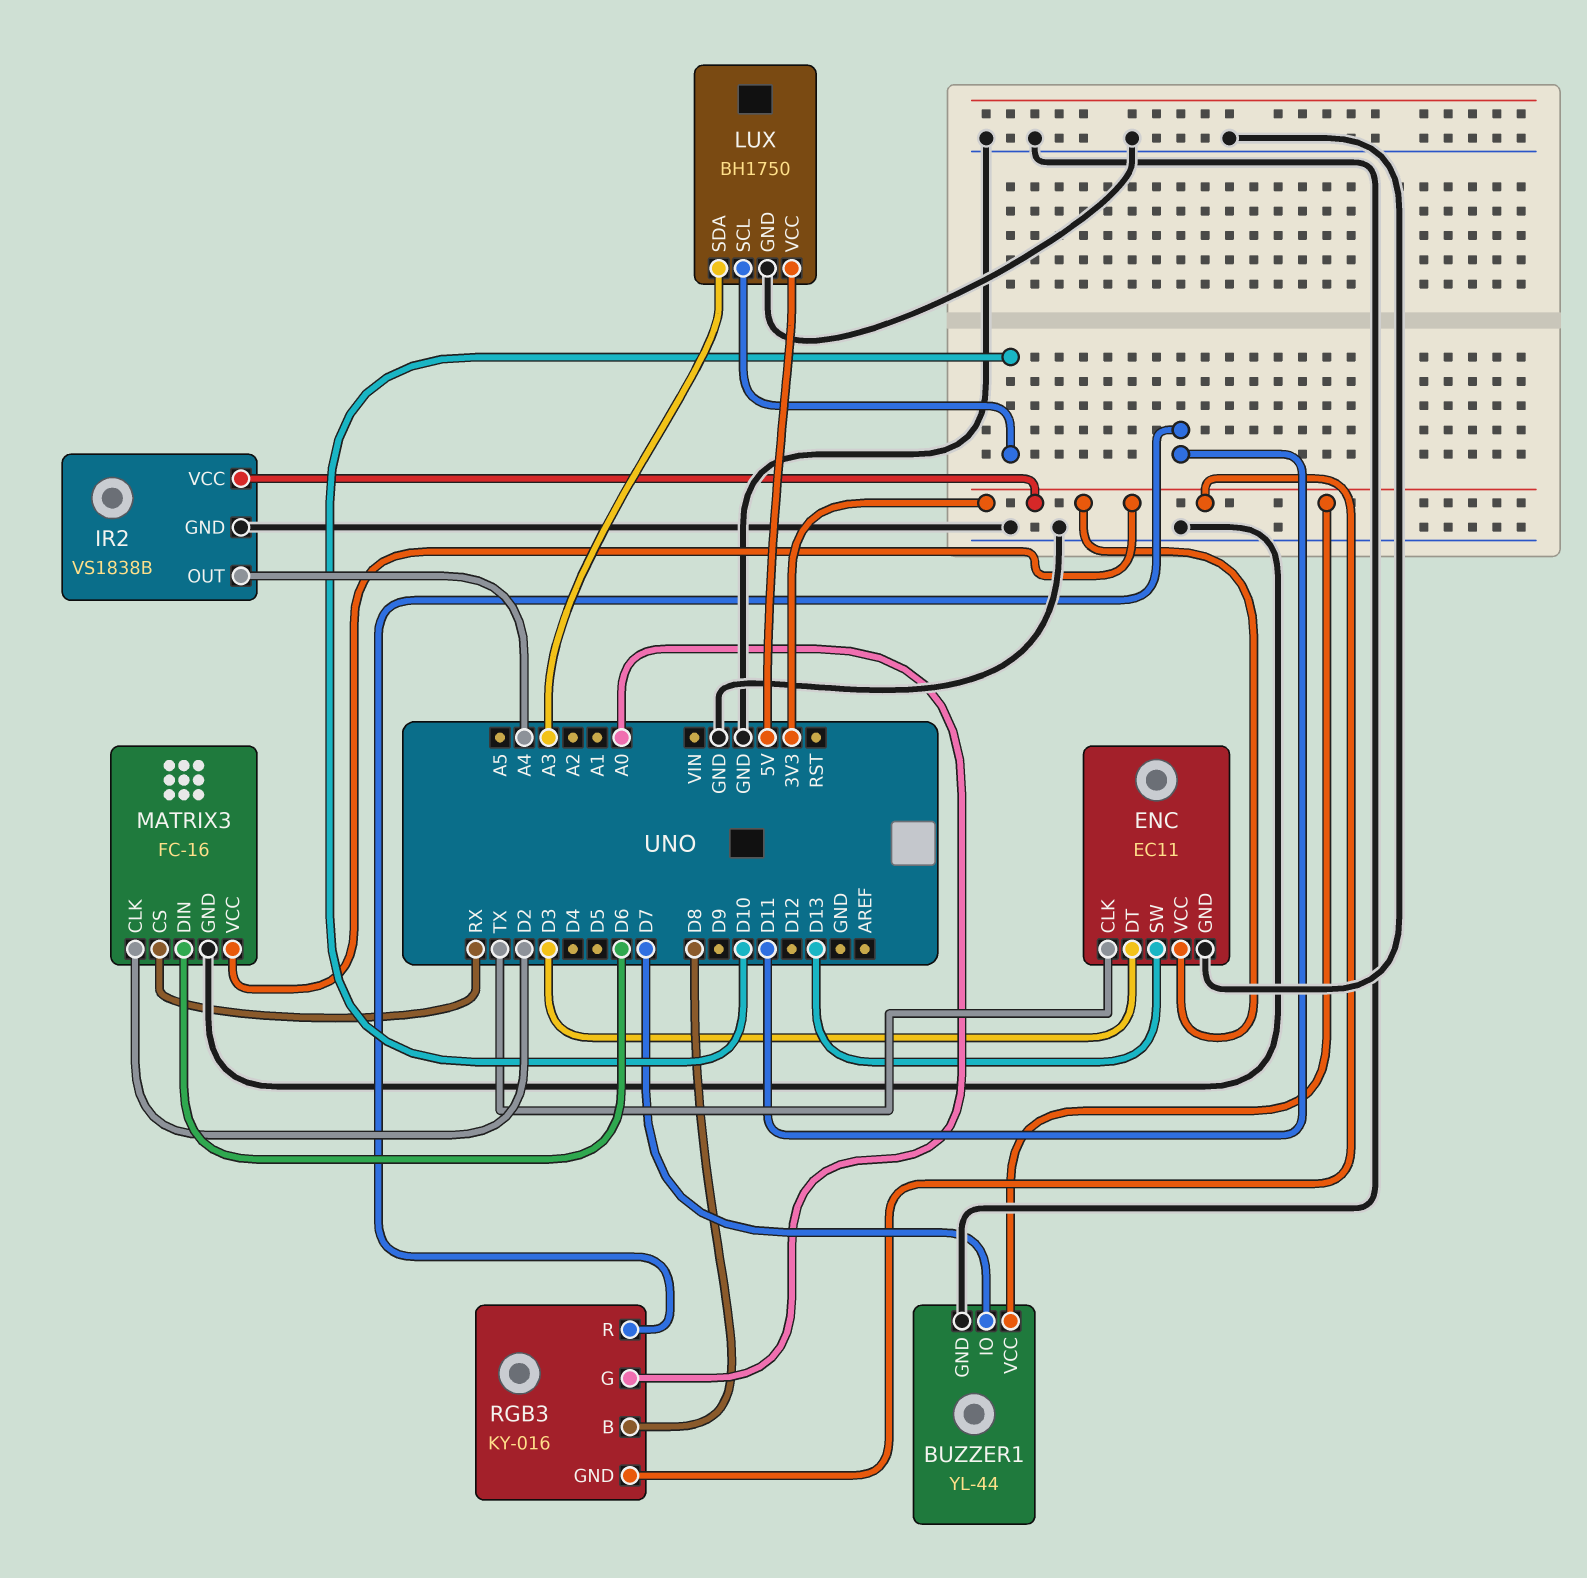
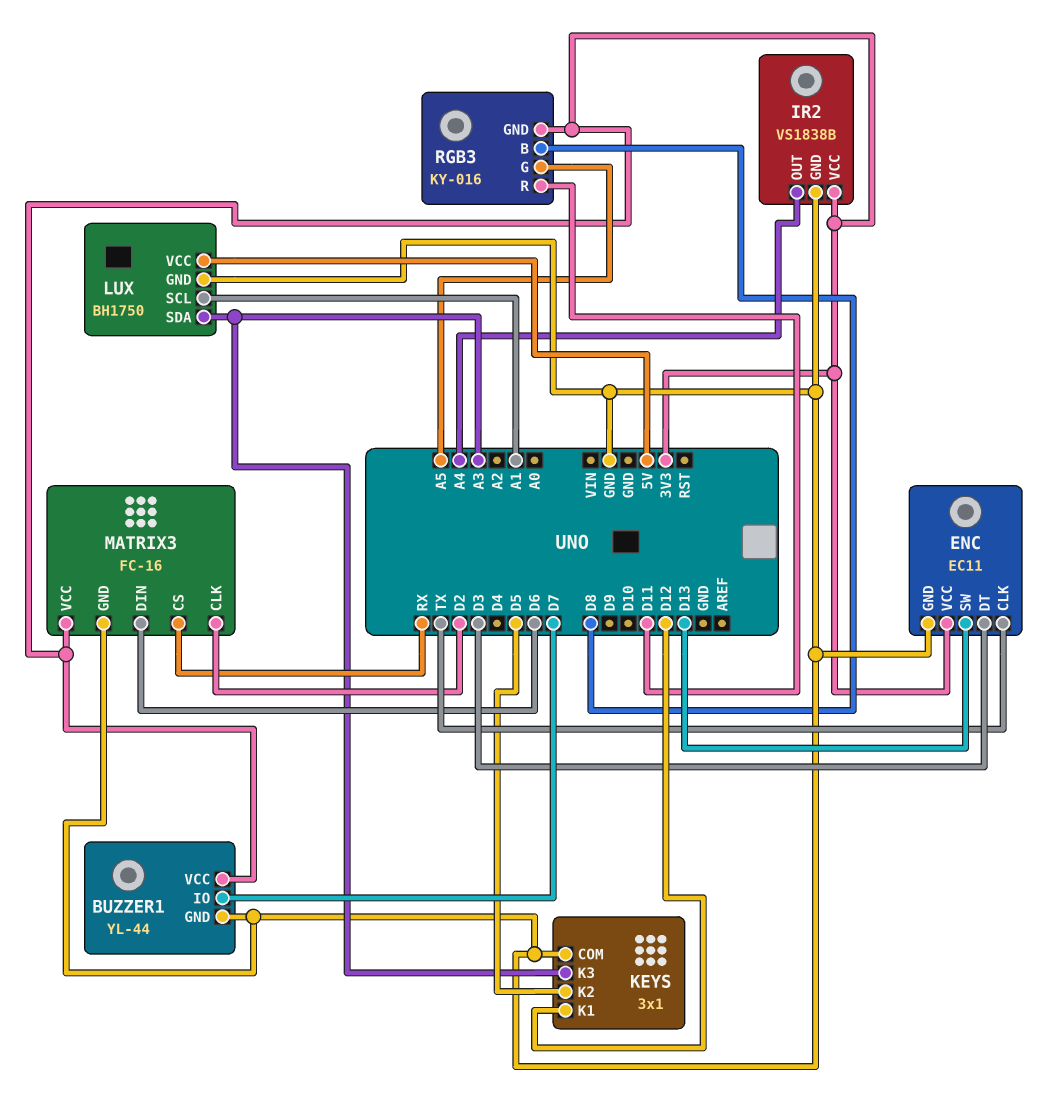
KEYS: none -> 3x1
KEYS pin COM: none -> GND
KEYS pin K1: none -> D12
KEYS pin K2: none -> D5
KEYS pin K3: none -> A3
LUX pin SCL: D10 -> A1
RGB3 pin G: A0 -> A5

